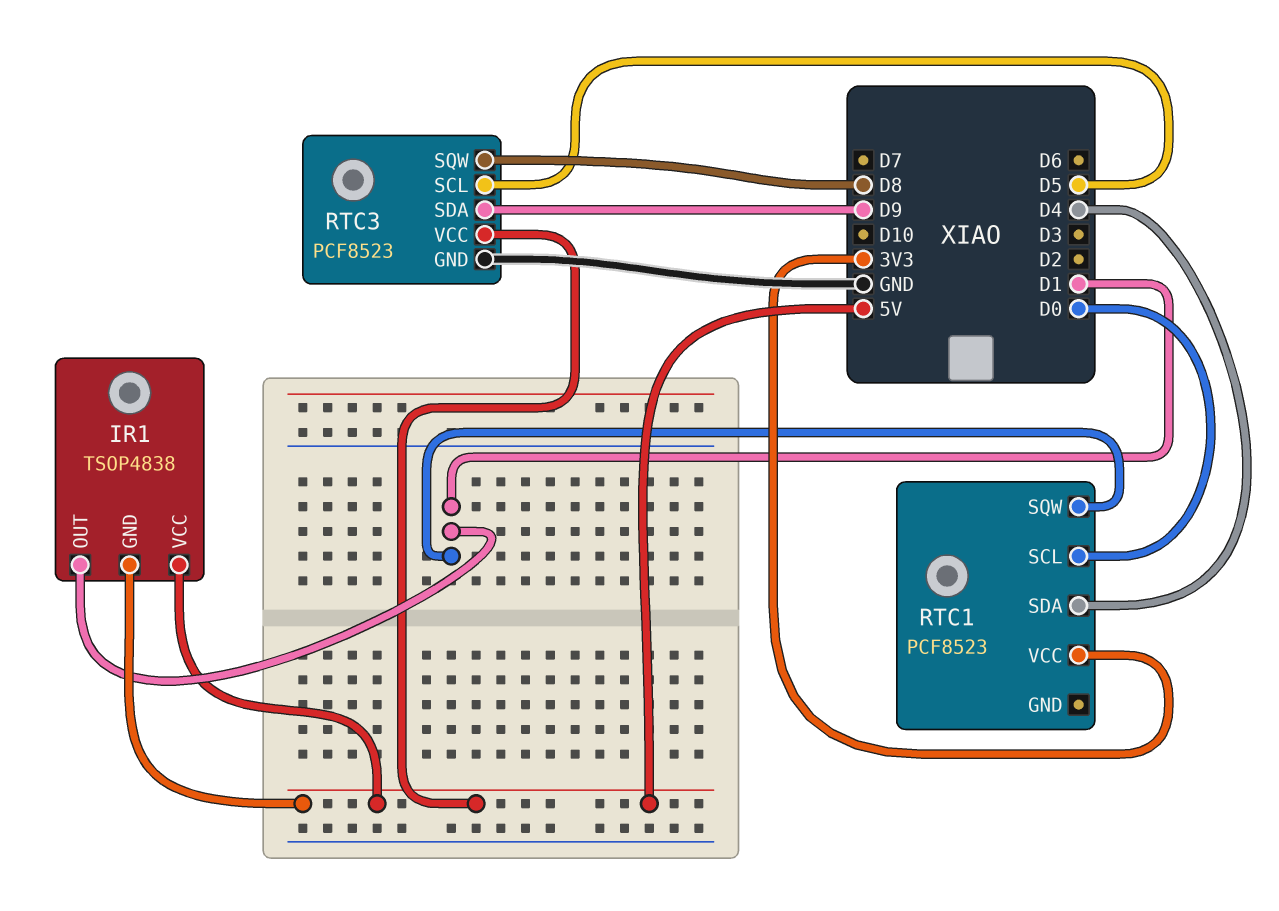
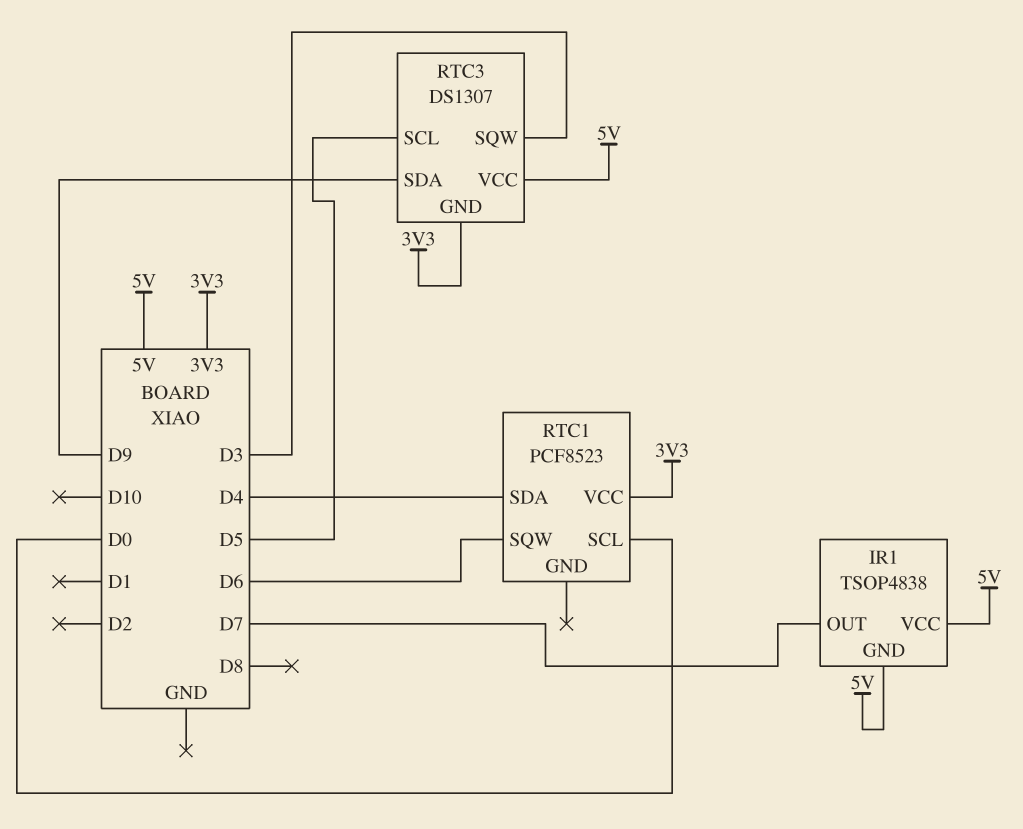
IR1 pin OUT: D1 -> D7
RTC1 pin SQW: D1 -> D6
RTC3: PCF8523 -> DS1307
RTC3 pin GND: GND -> 3V3
RTC3 pin SQW: D8 -> D3

